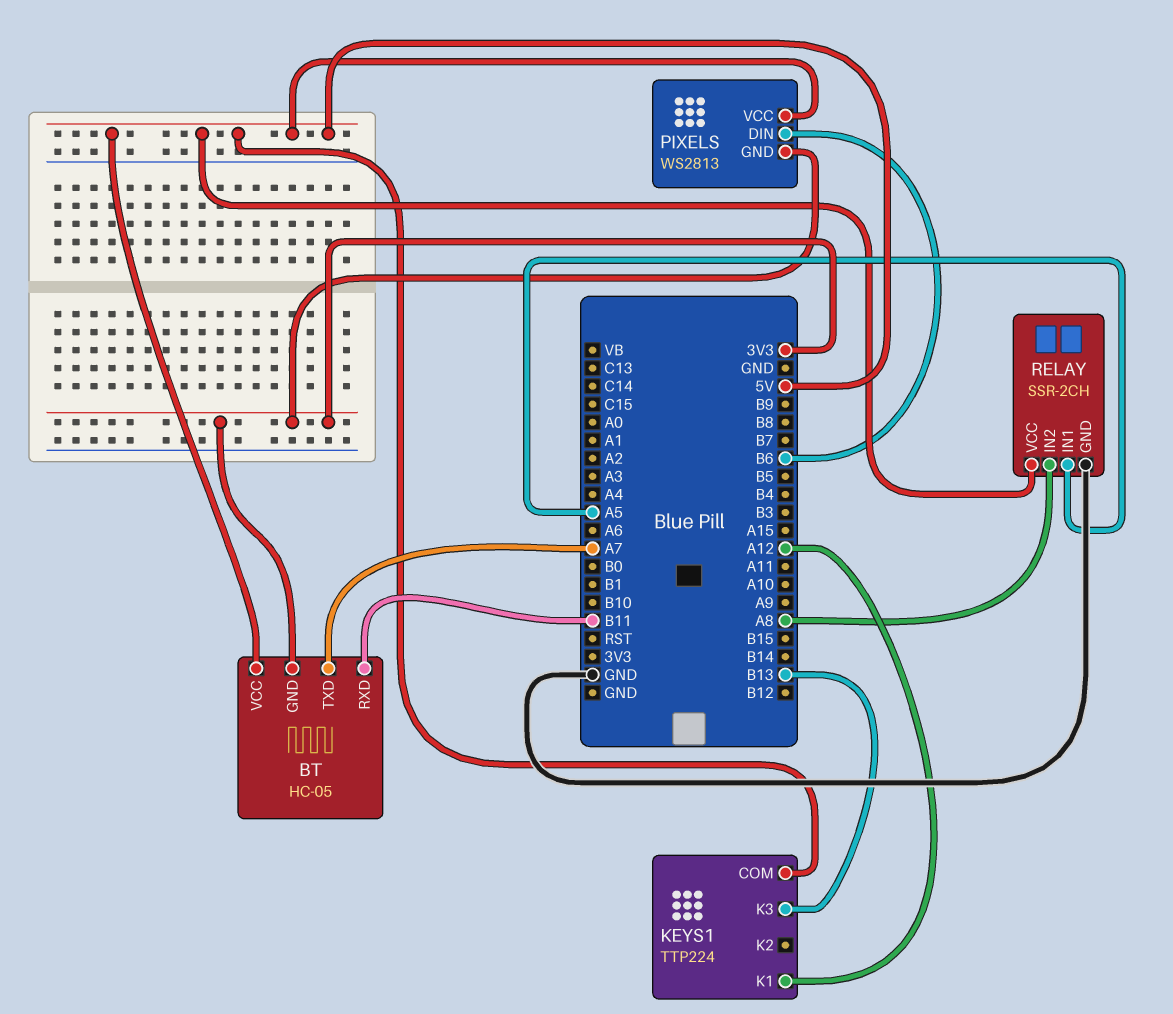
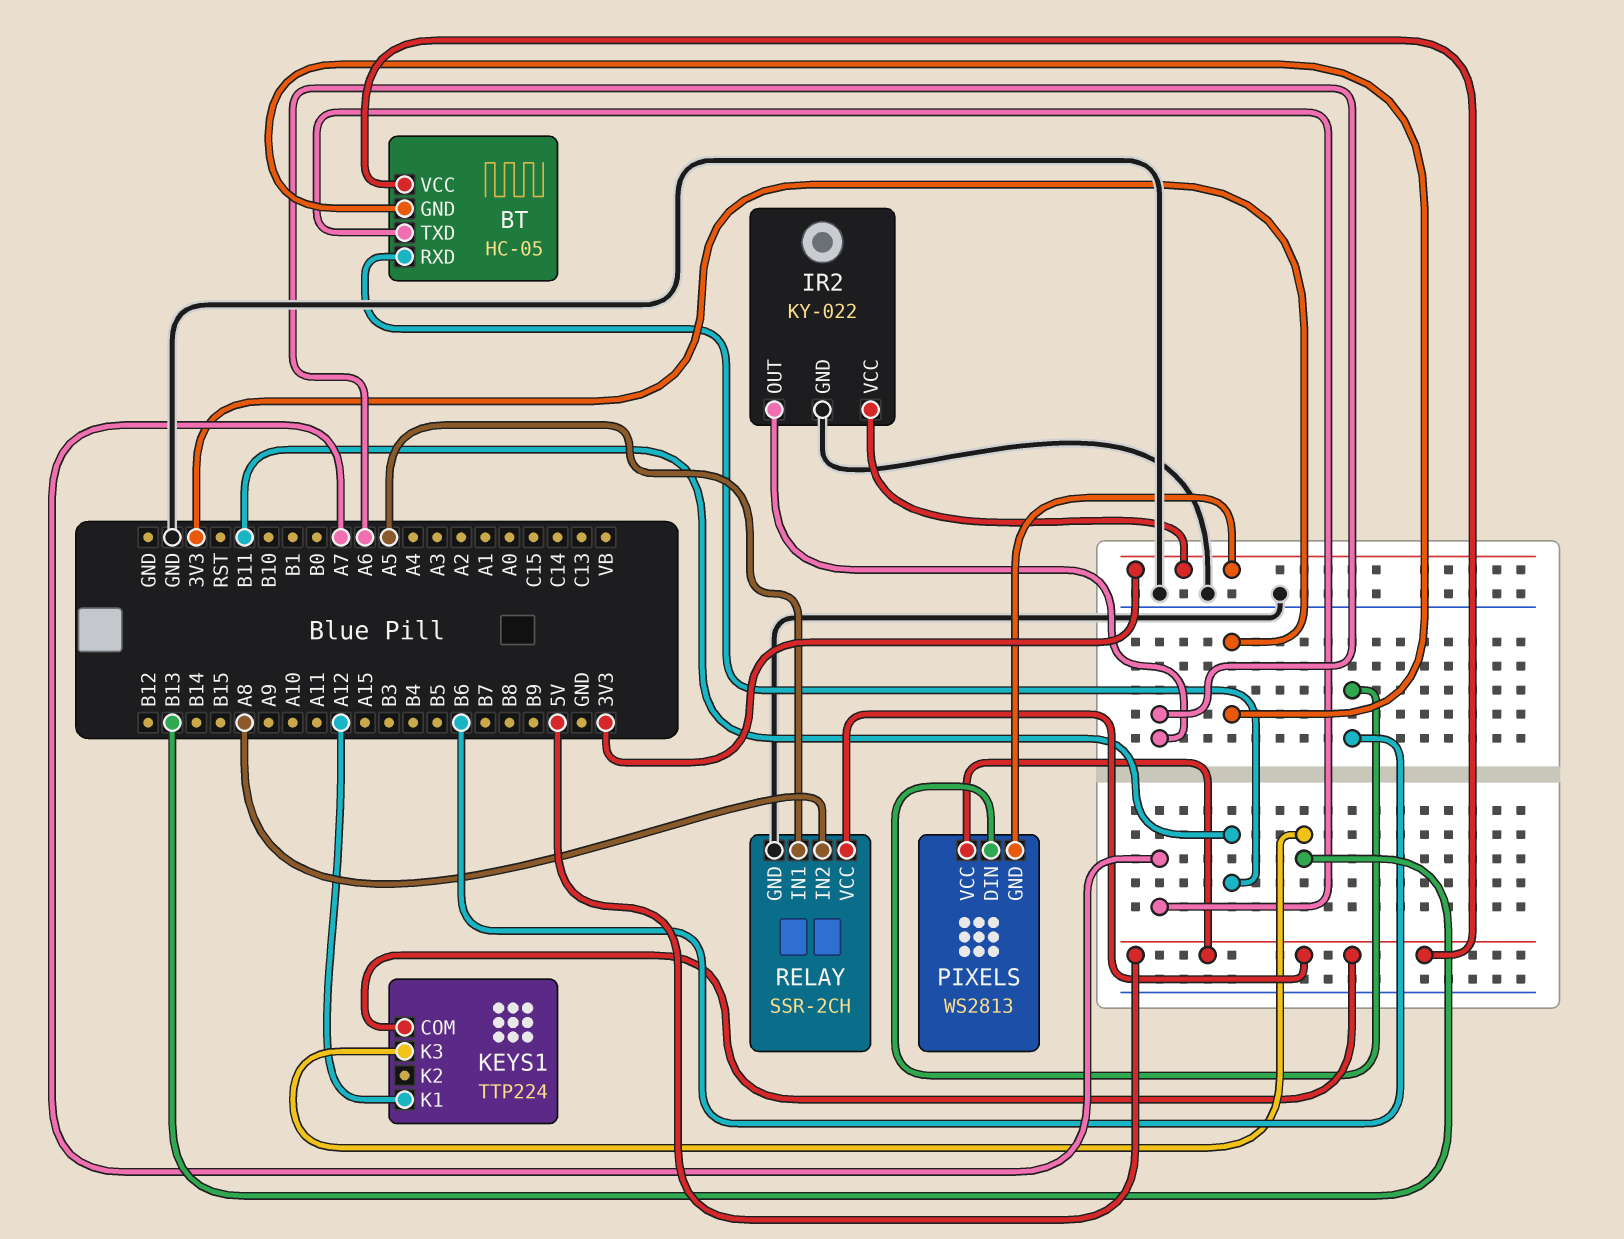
IR2: none -> KY-022
IR2 pin GND: none -> GND
IR2 pin OUT: none -> A6
IR2 pin VCC: none -> 3V3

